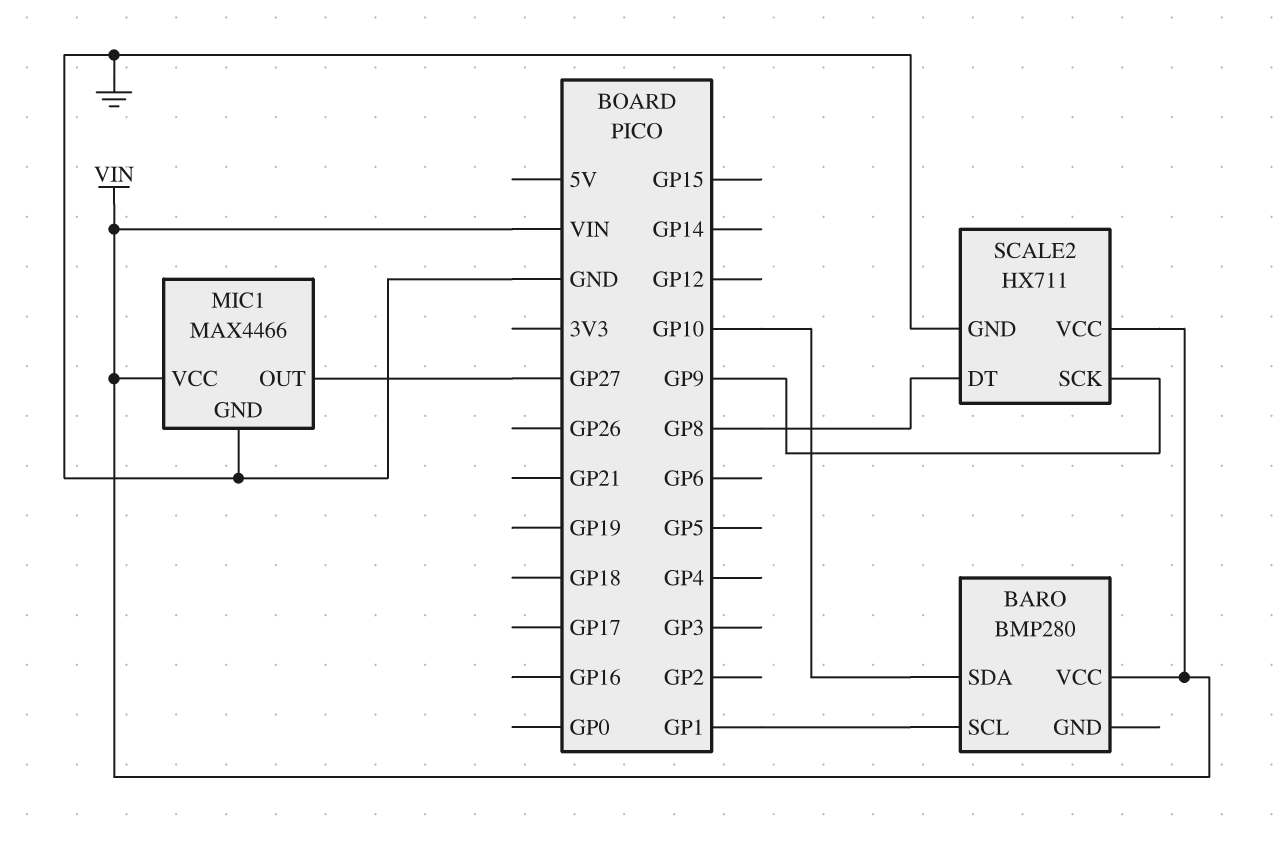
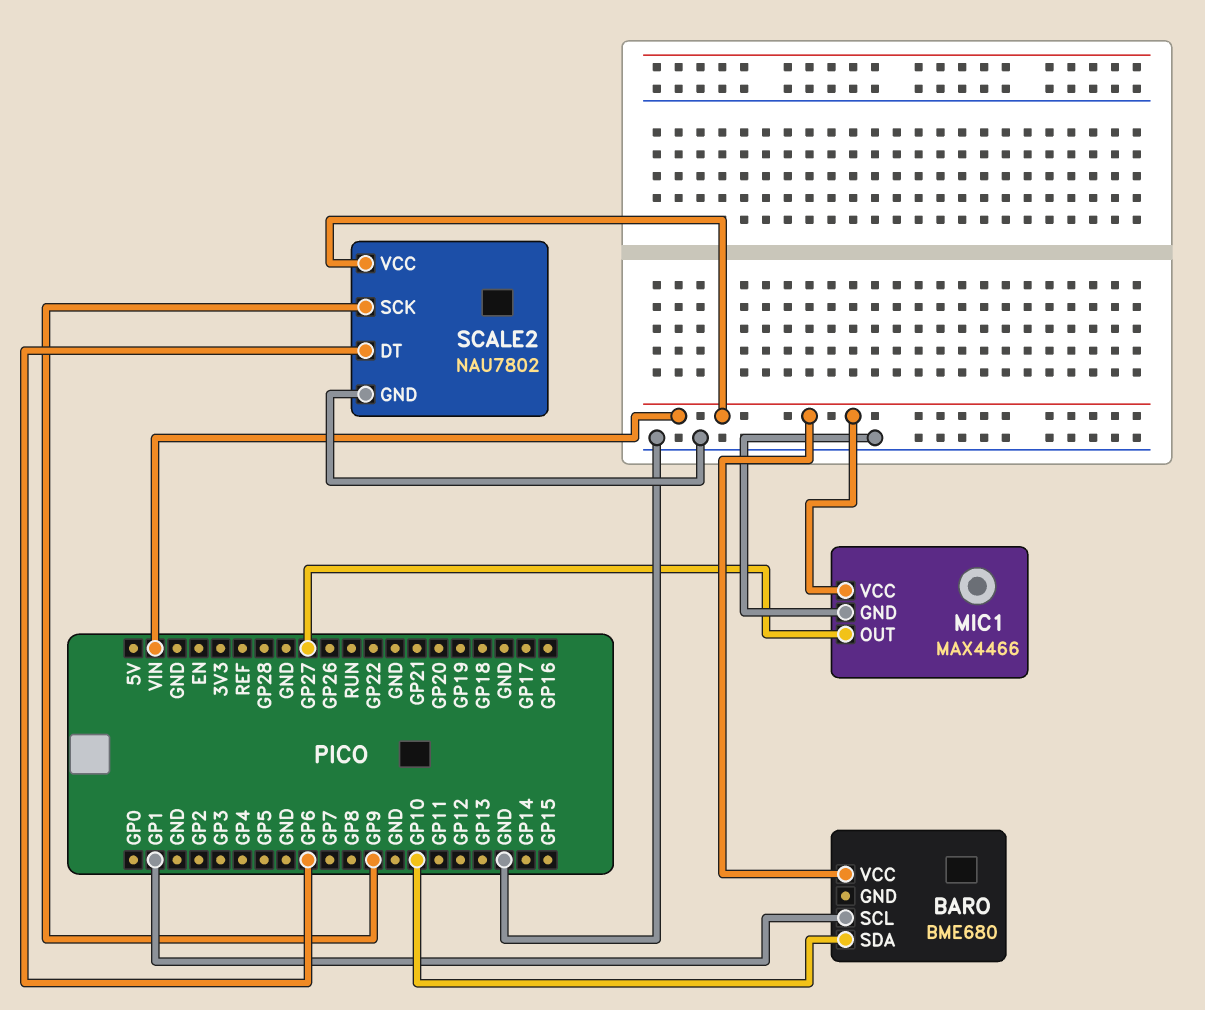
BARO: BMP280 -> BME680
SCALE2: HX711 -> NAU7802
SCALE2 pin DT: GP8 -> GP6

